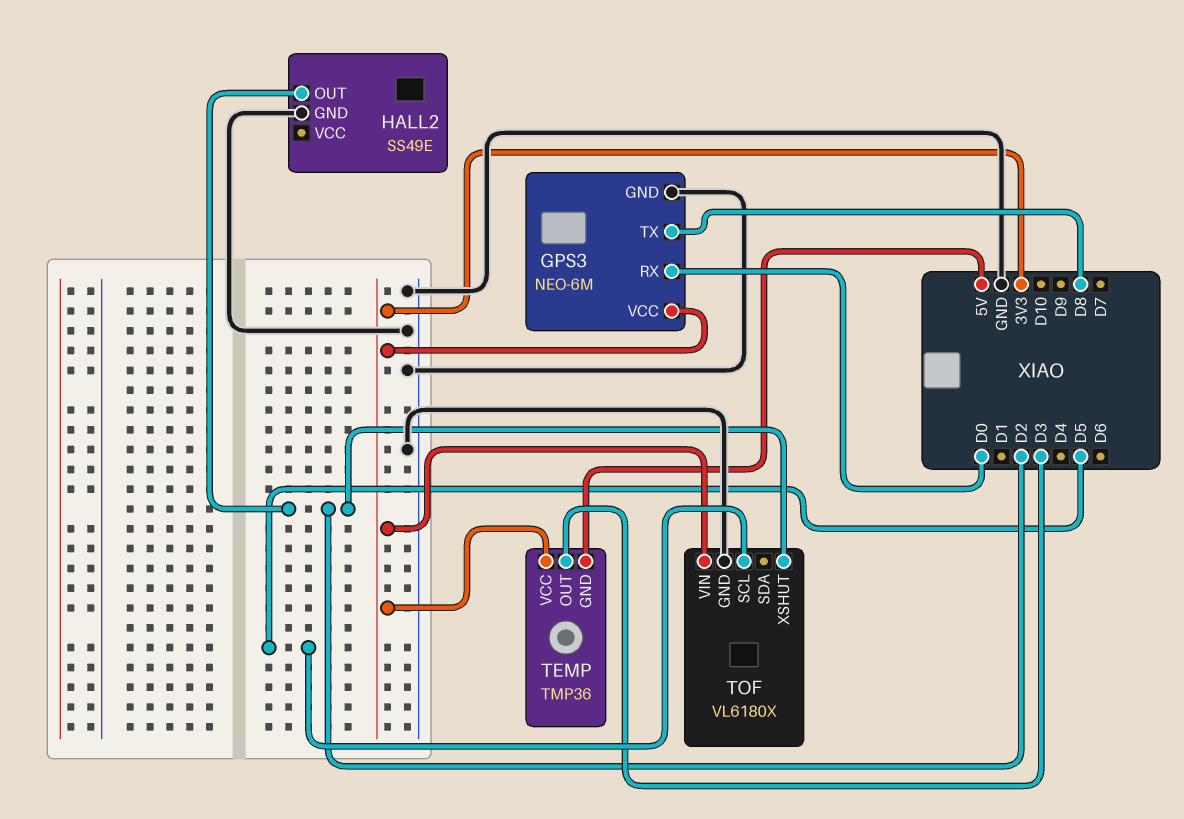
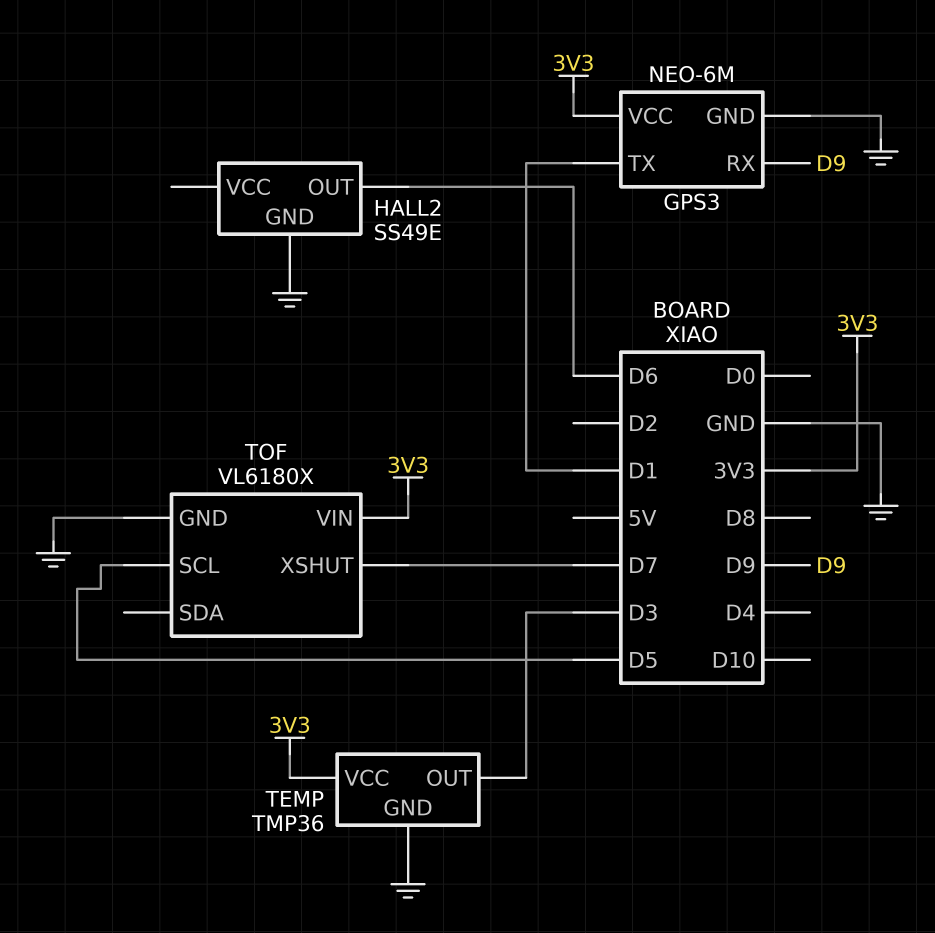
GPS3 pin RX: D0 -> D9
GPS3 pin TX: D8 -> D1
HALL2 pin OUT: D2 -> D6
TEMP pin GND: 5V -> GND
TOF pin XSHUT: D2 -> D7

